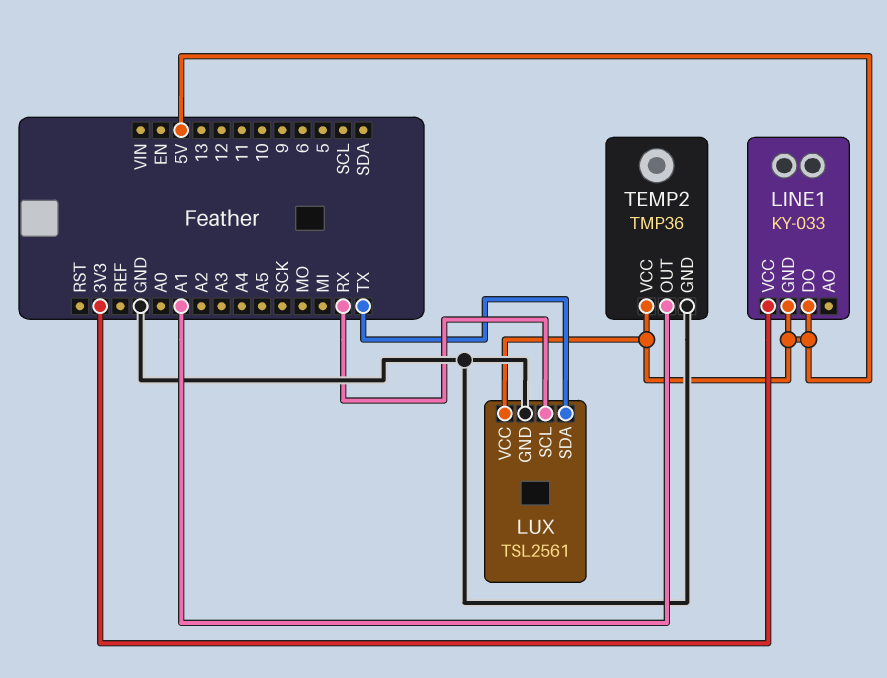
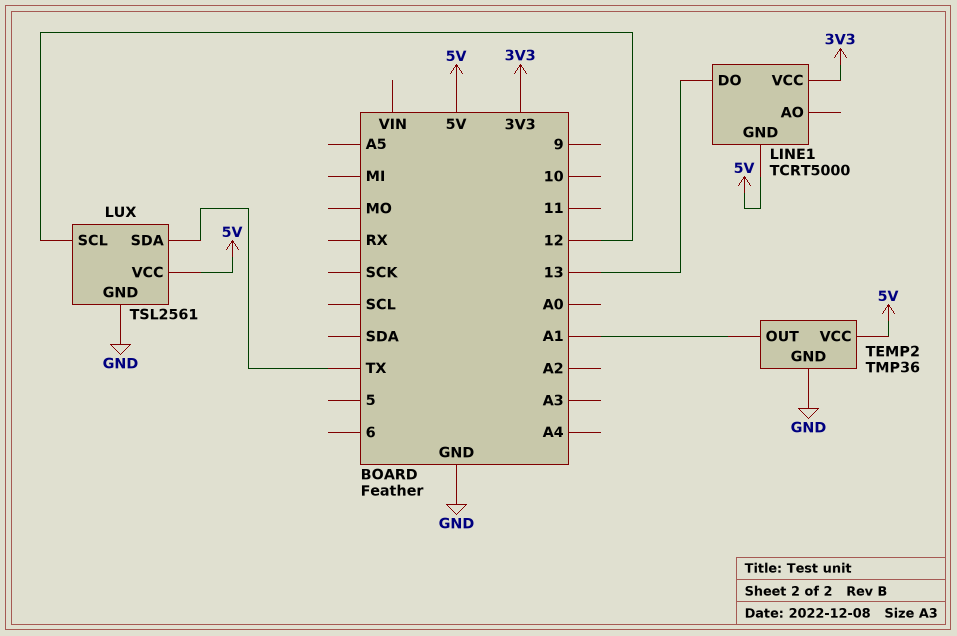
LINE1: KY-033 -> TCRT5000
LINE1 pin DO: 5V -> 13
LUX pin SCL: RX -> 12

